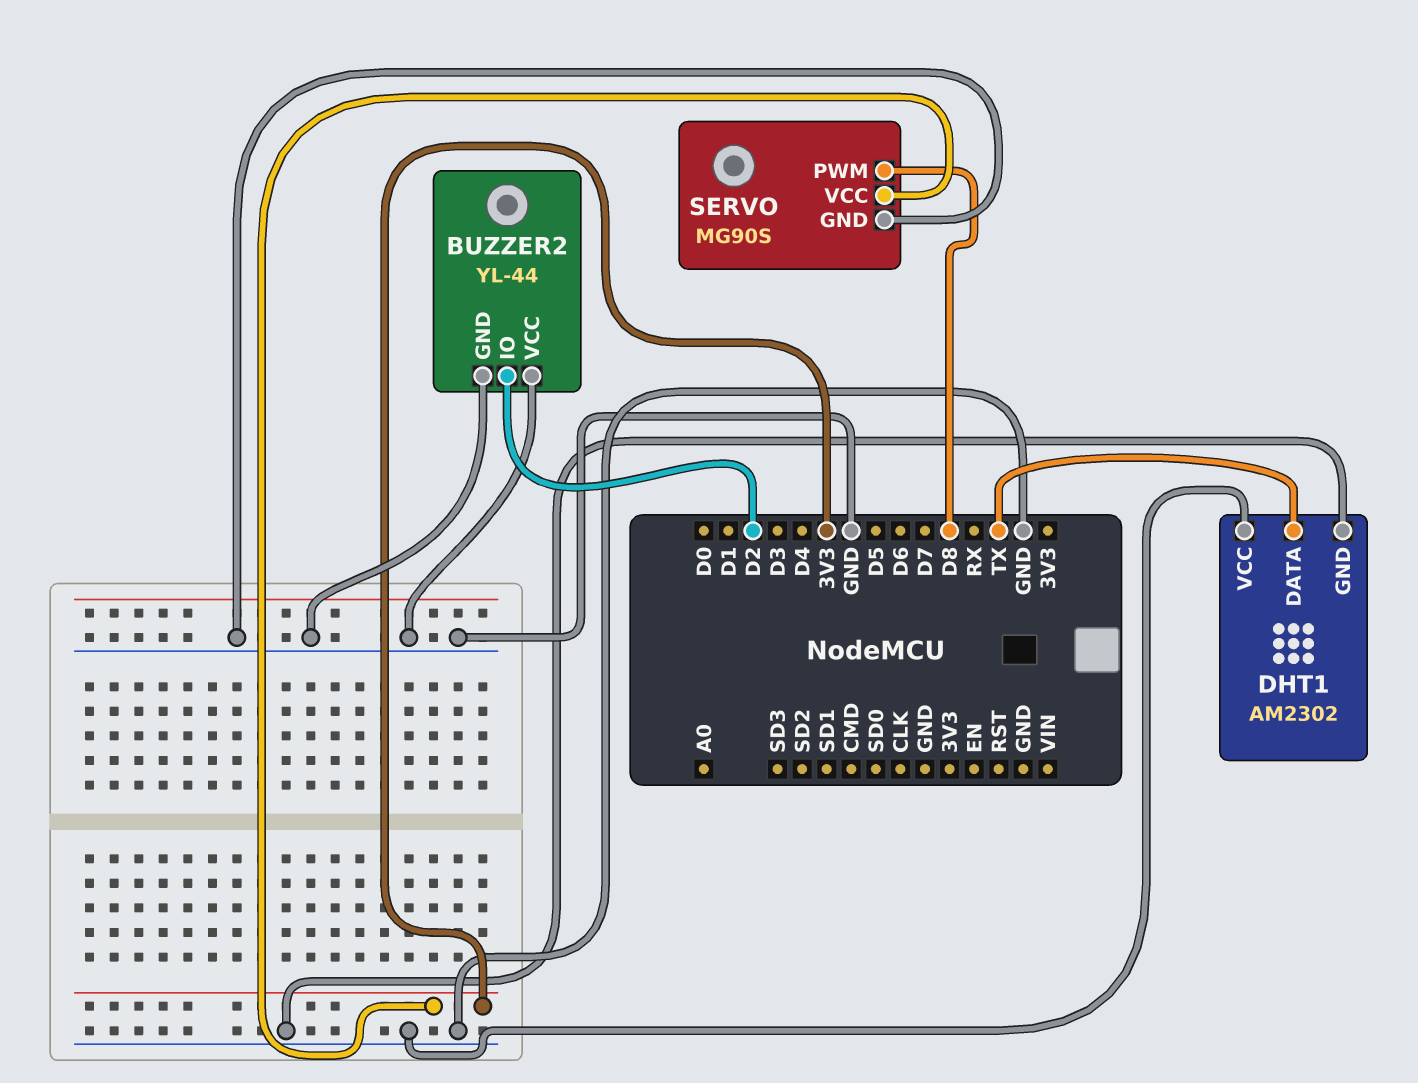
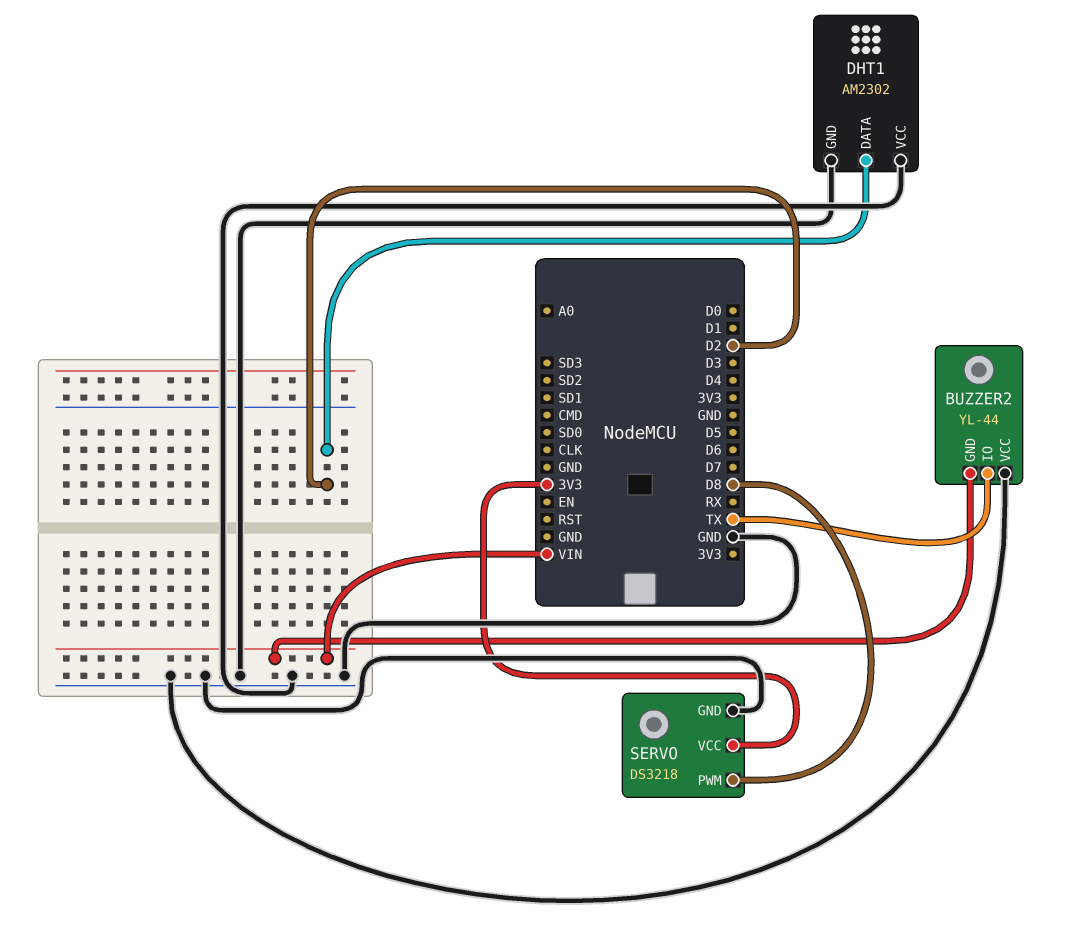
BUZZER2 pin GND: GND -> VIN
BUZZER2 pin IO: D2 -> TX
DHT1 pin DATA: TX -> D2
SERVO: MG90S -> DS3218

